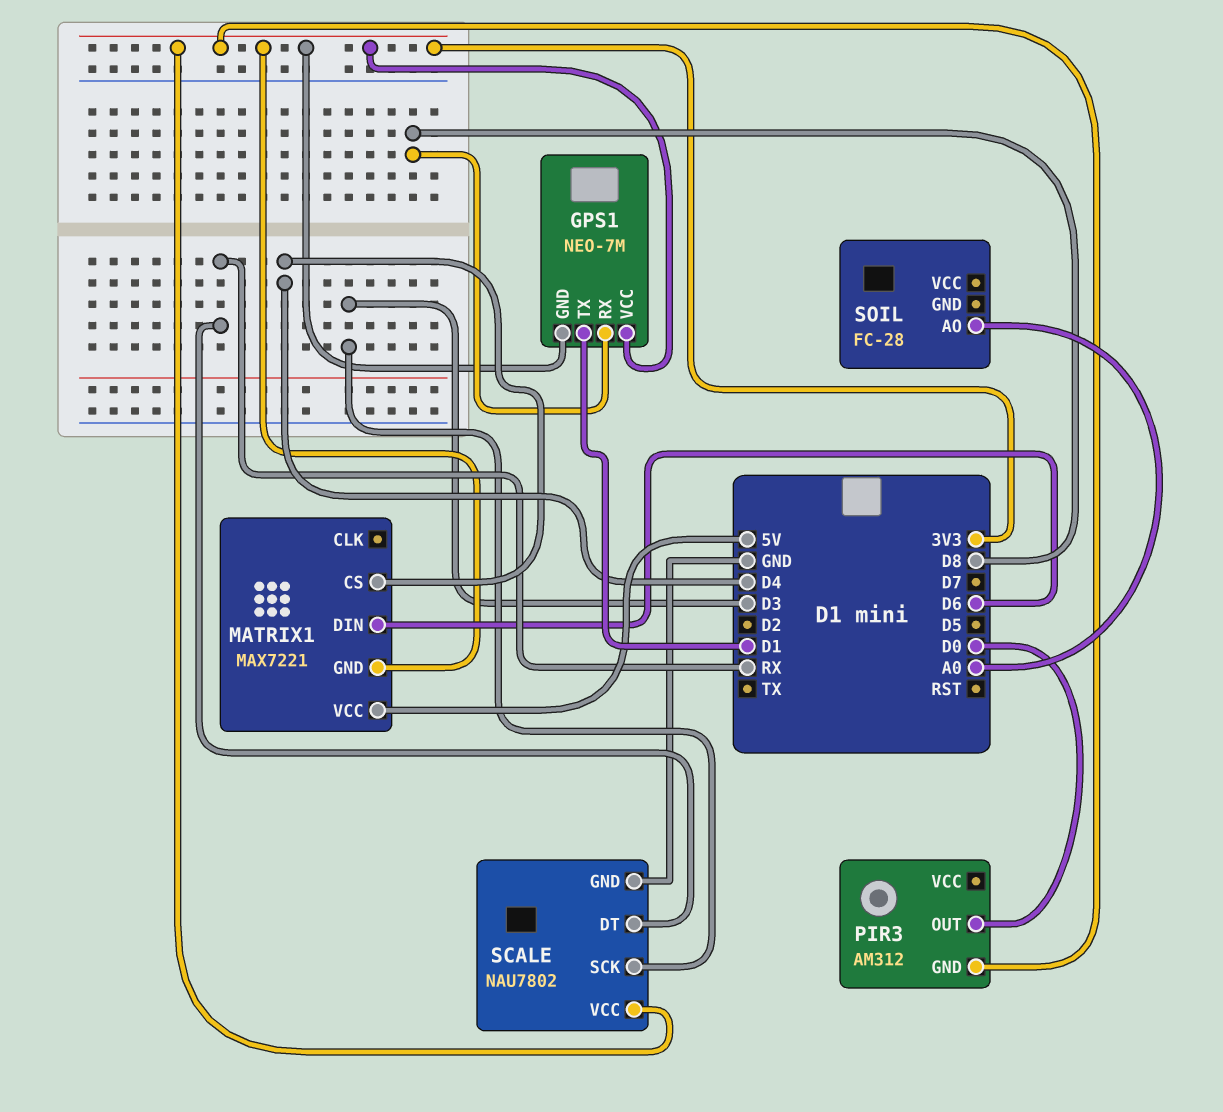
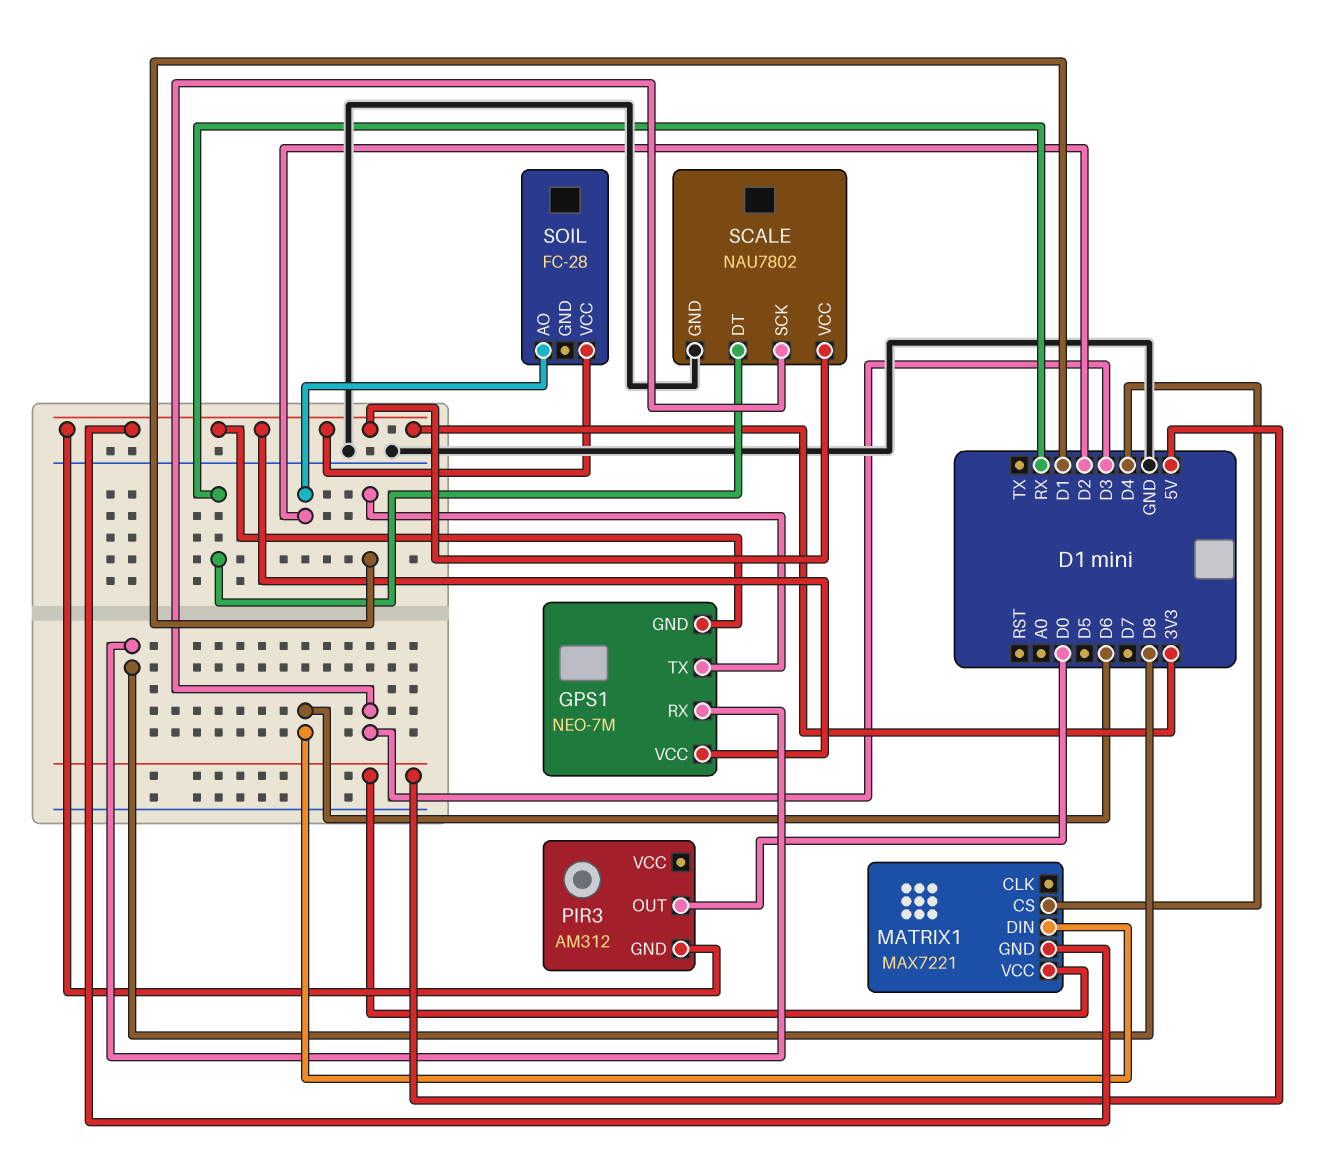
SOIL pin AO: A0 -> D2
SOIL pin VCC: none -> 3V3

